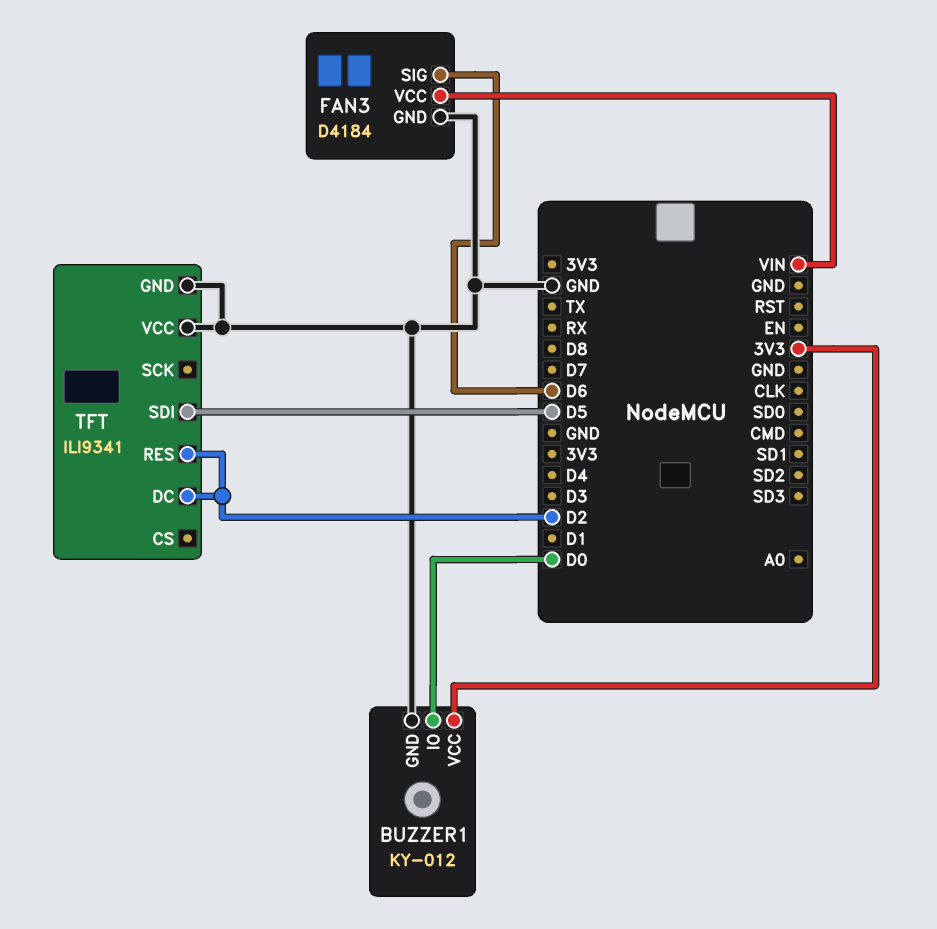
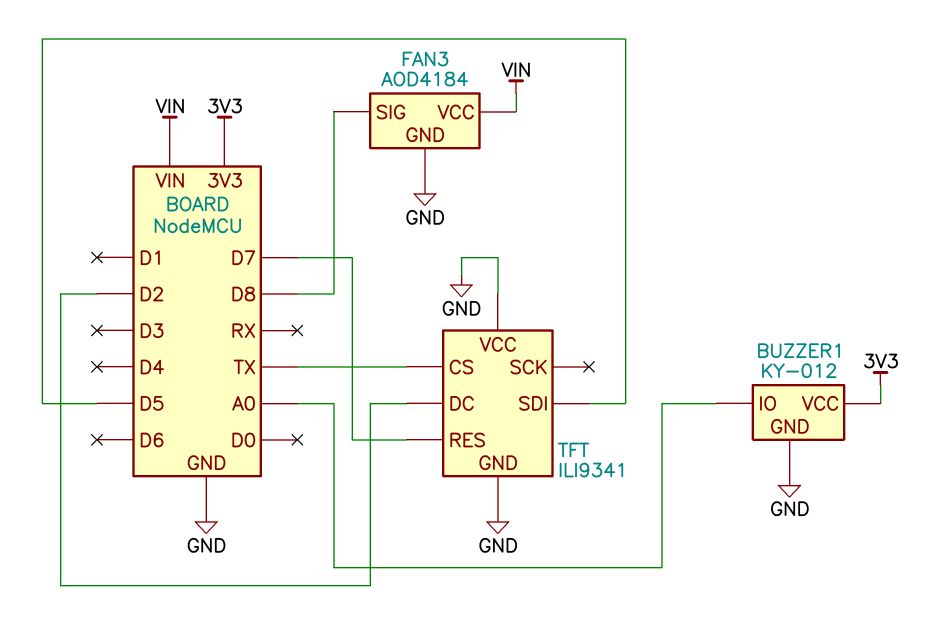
BUZZER1 pin IO: D0 -> A0
FAN3: D4184 -> AOD4184
FAN3 pin SIG: D6 -> D8
TFT pin CS: none -> TX
TFT pin RES: D2 -> D7

